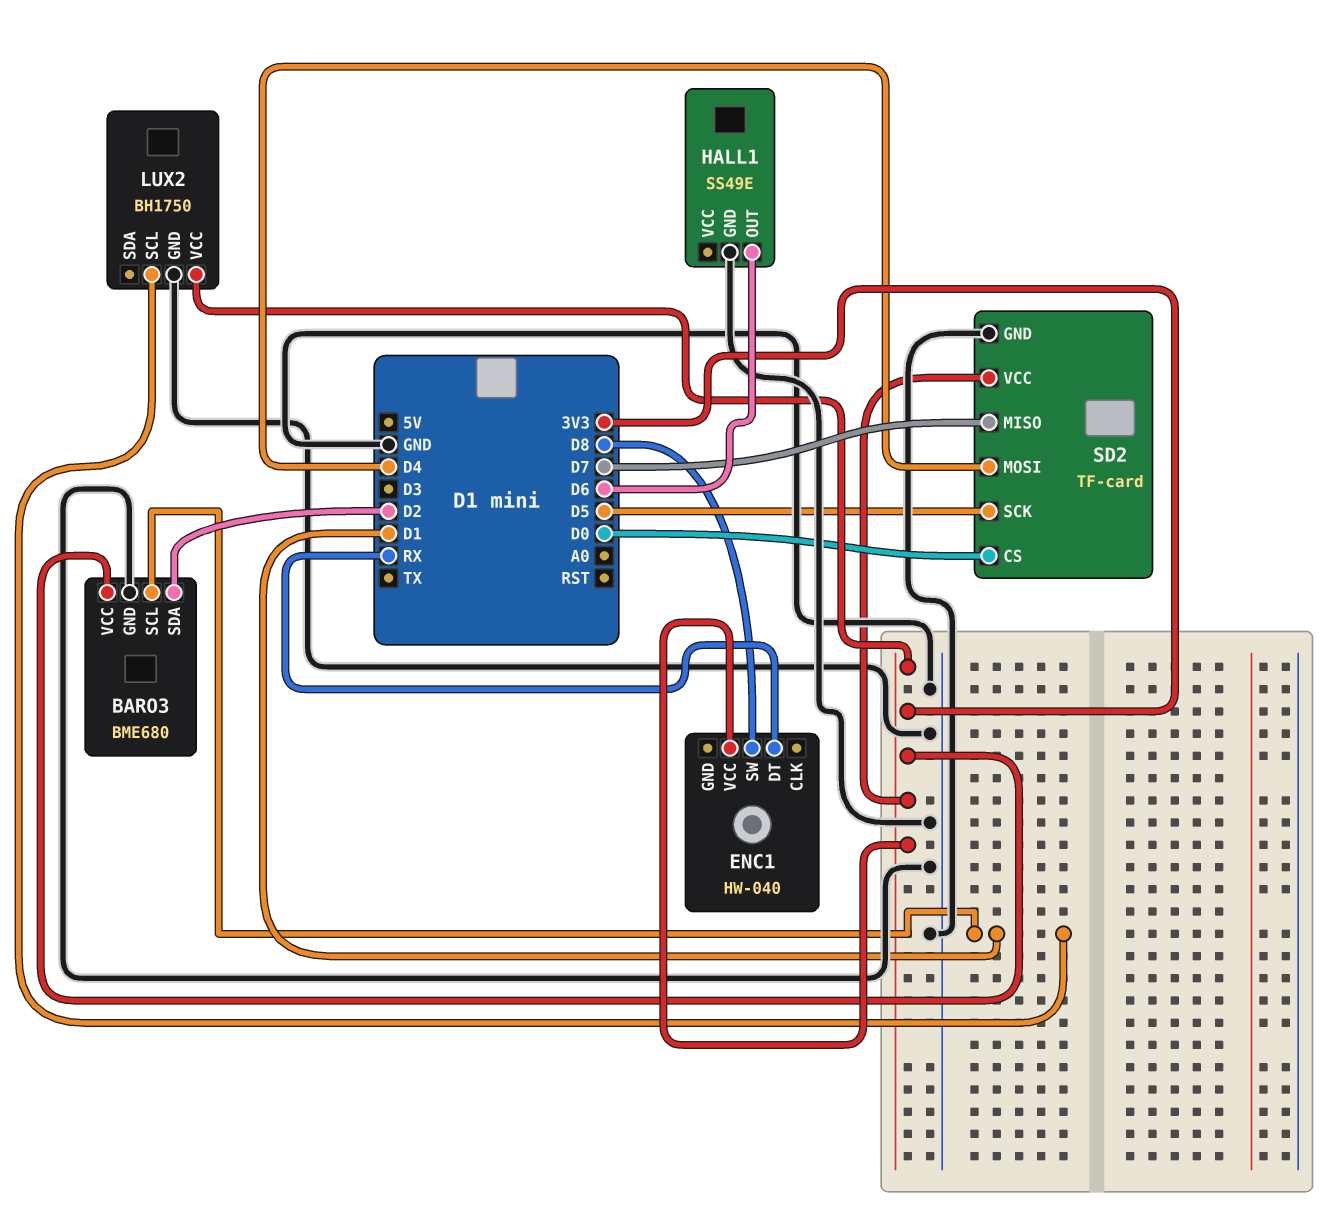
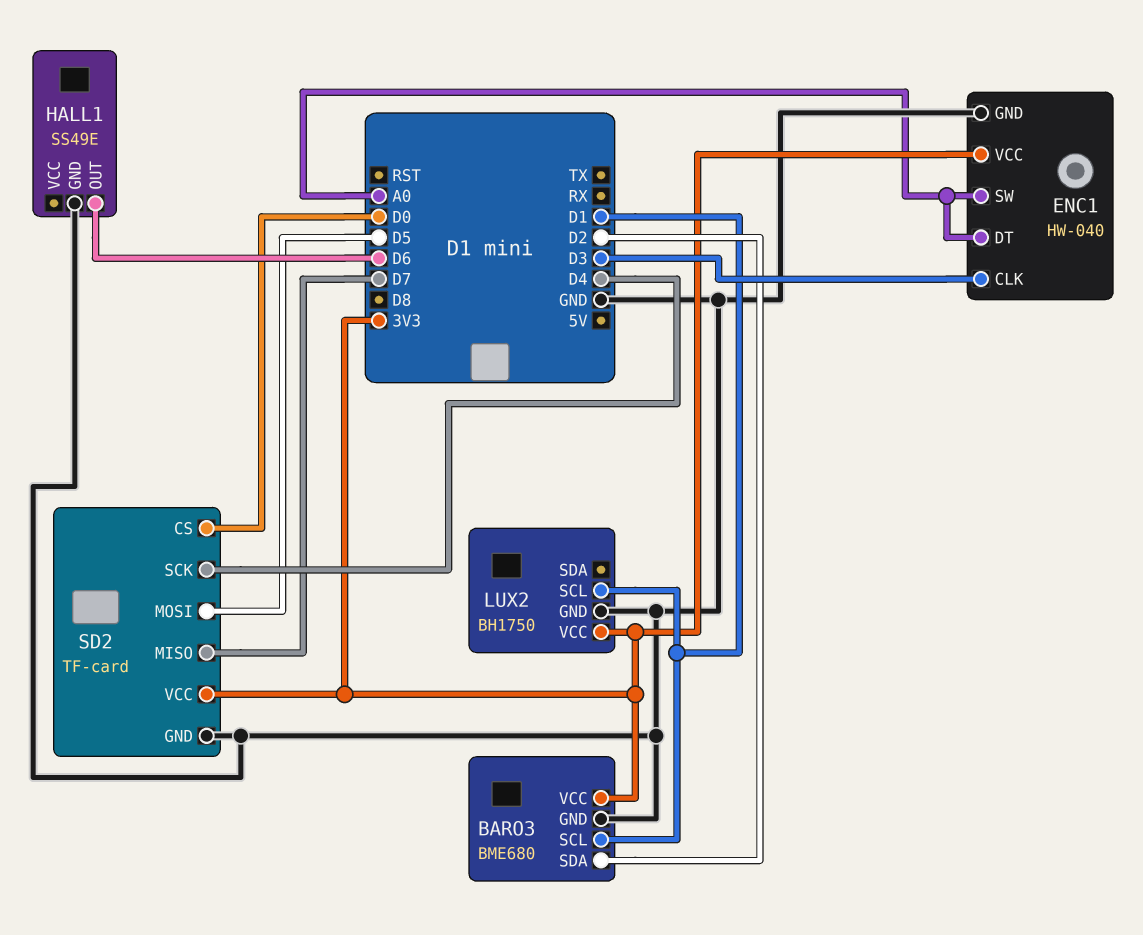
ENC1 pin CLK: none -> D3
ENC1 pin DT: RX -> A0
ENC1 pin GND: none -> GND
ENC1 pin SW: D8 -> A0
SD2 pin MOSI: D4 -> D5
SD2 pin SCK: D5 -> D4

